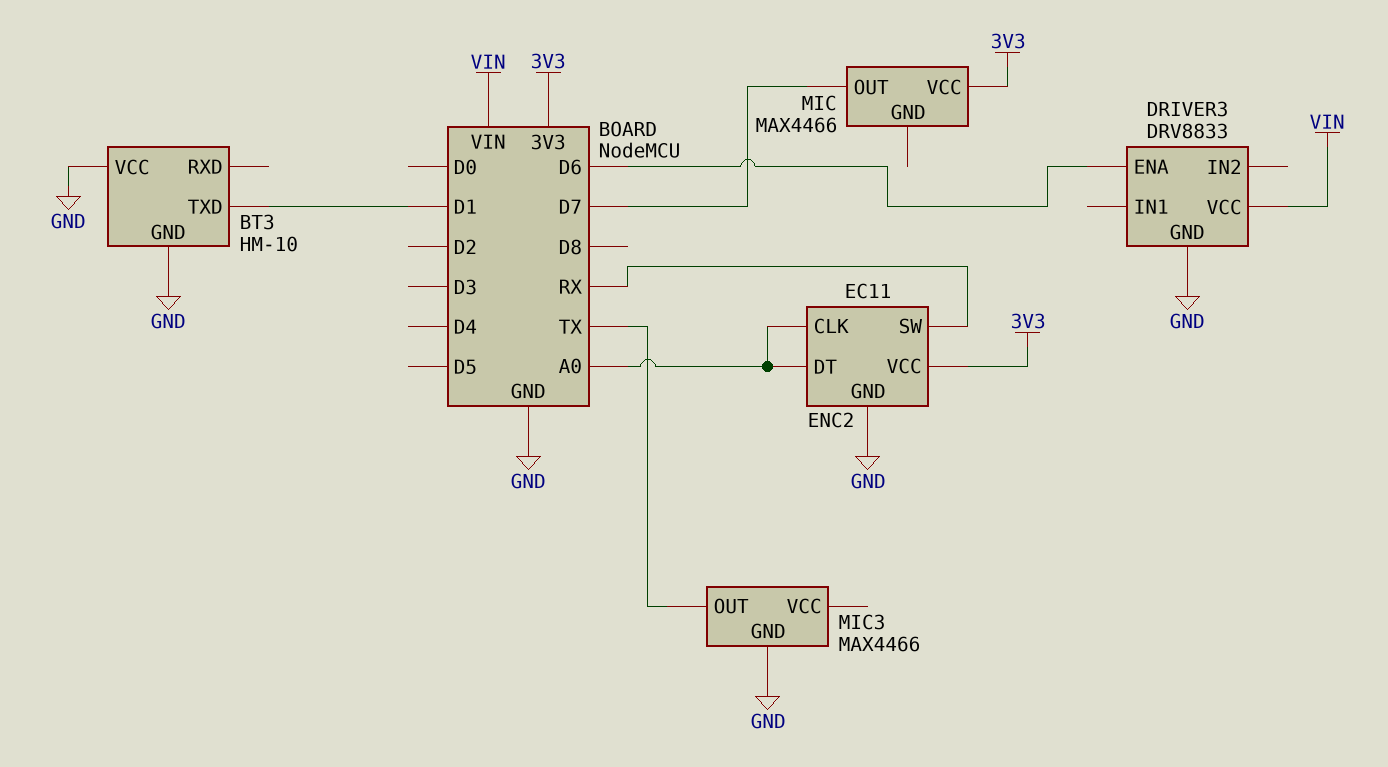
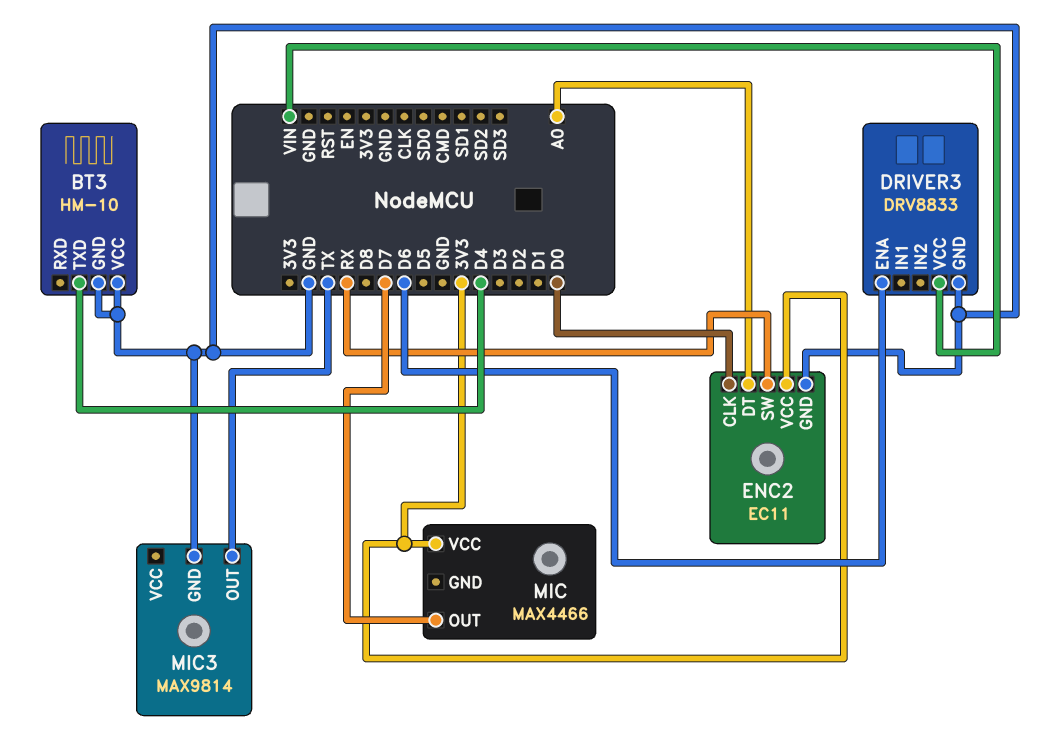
BT3 pin TXD: D1 -> D4
ENC2 pin CLK: A0 -> D0
MIC3: MAX4466 -> MAX9814

